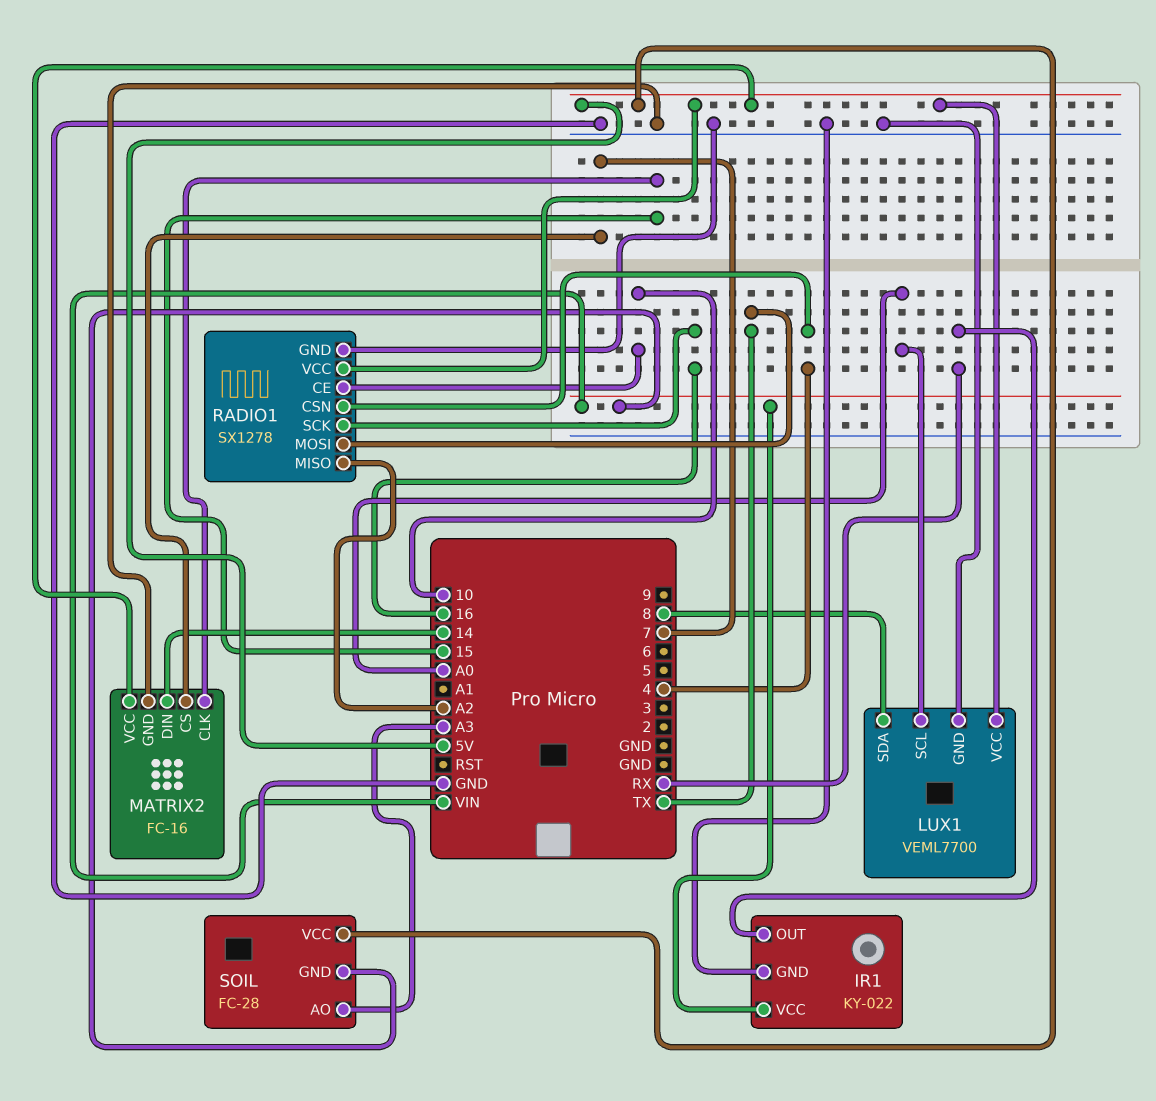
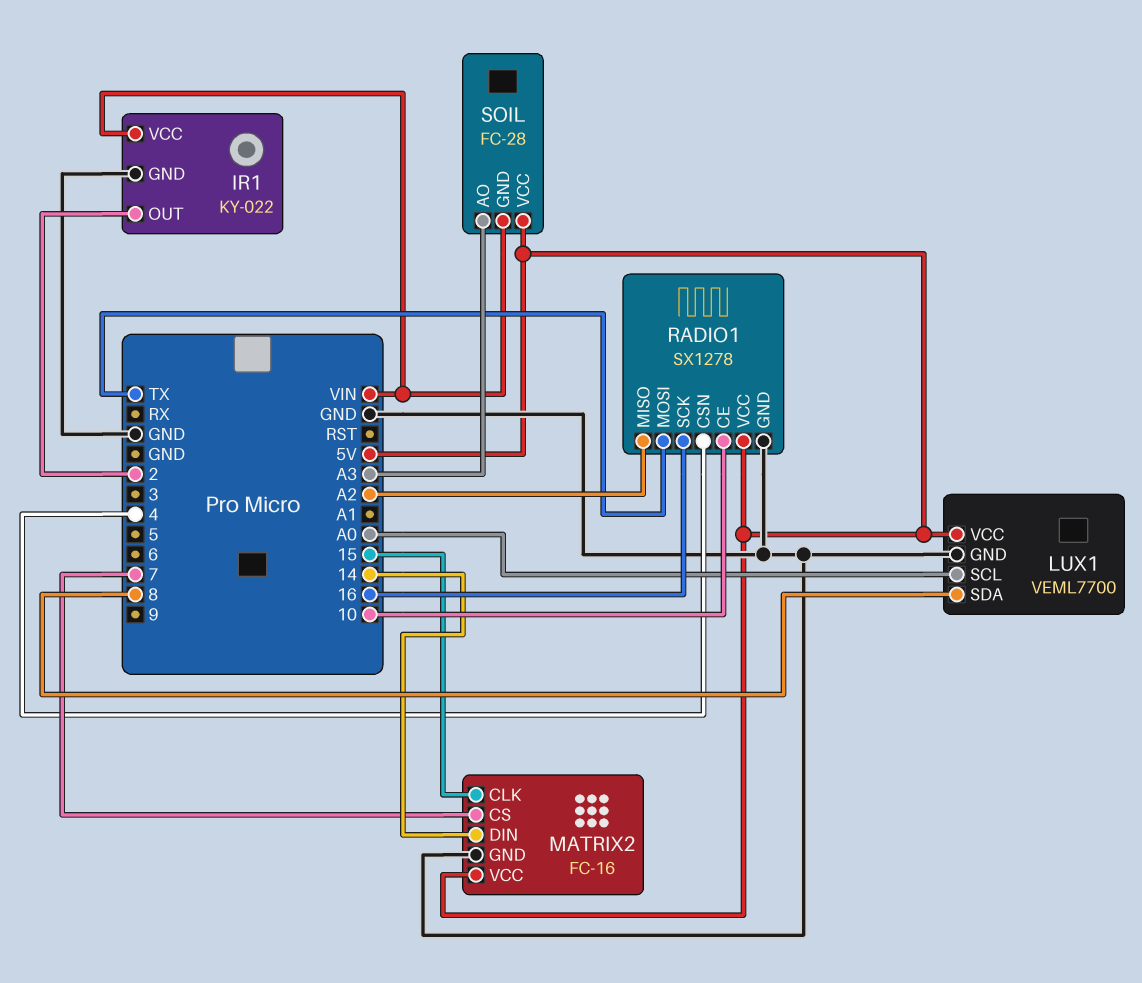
IR1 pin OUT: RX -> 2

